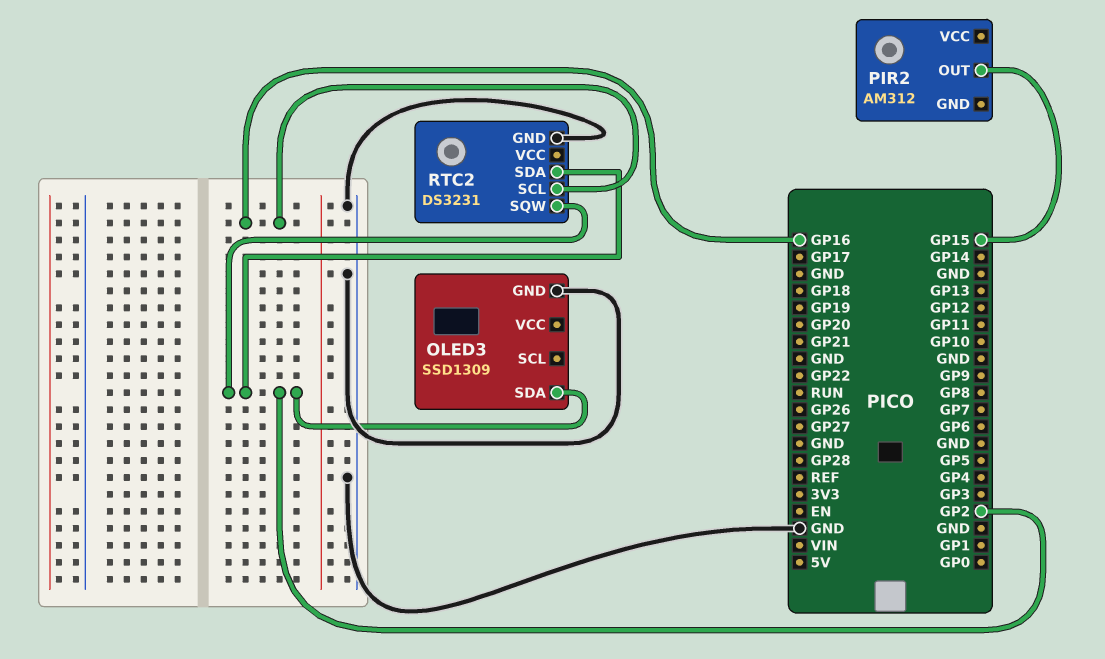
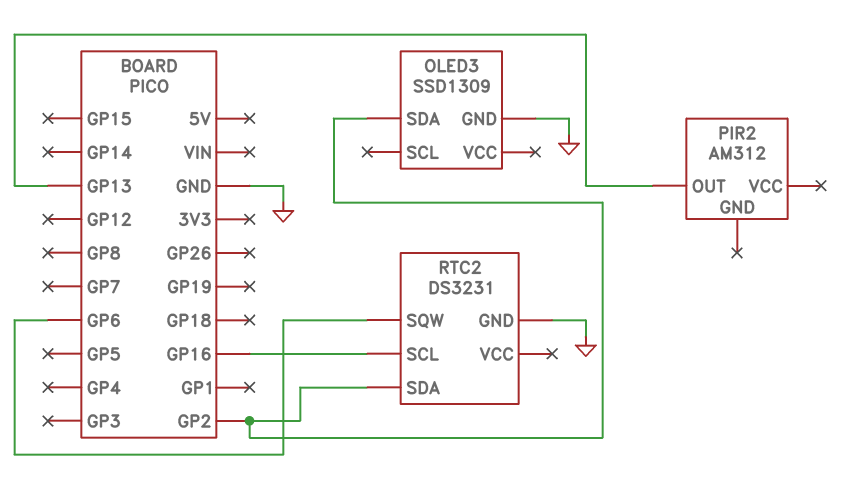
PIR2 pin OUT: GP15 -> GP13
RTC2 pin SQW: GP2 -> GP6

